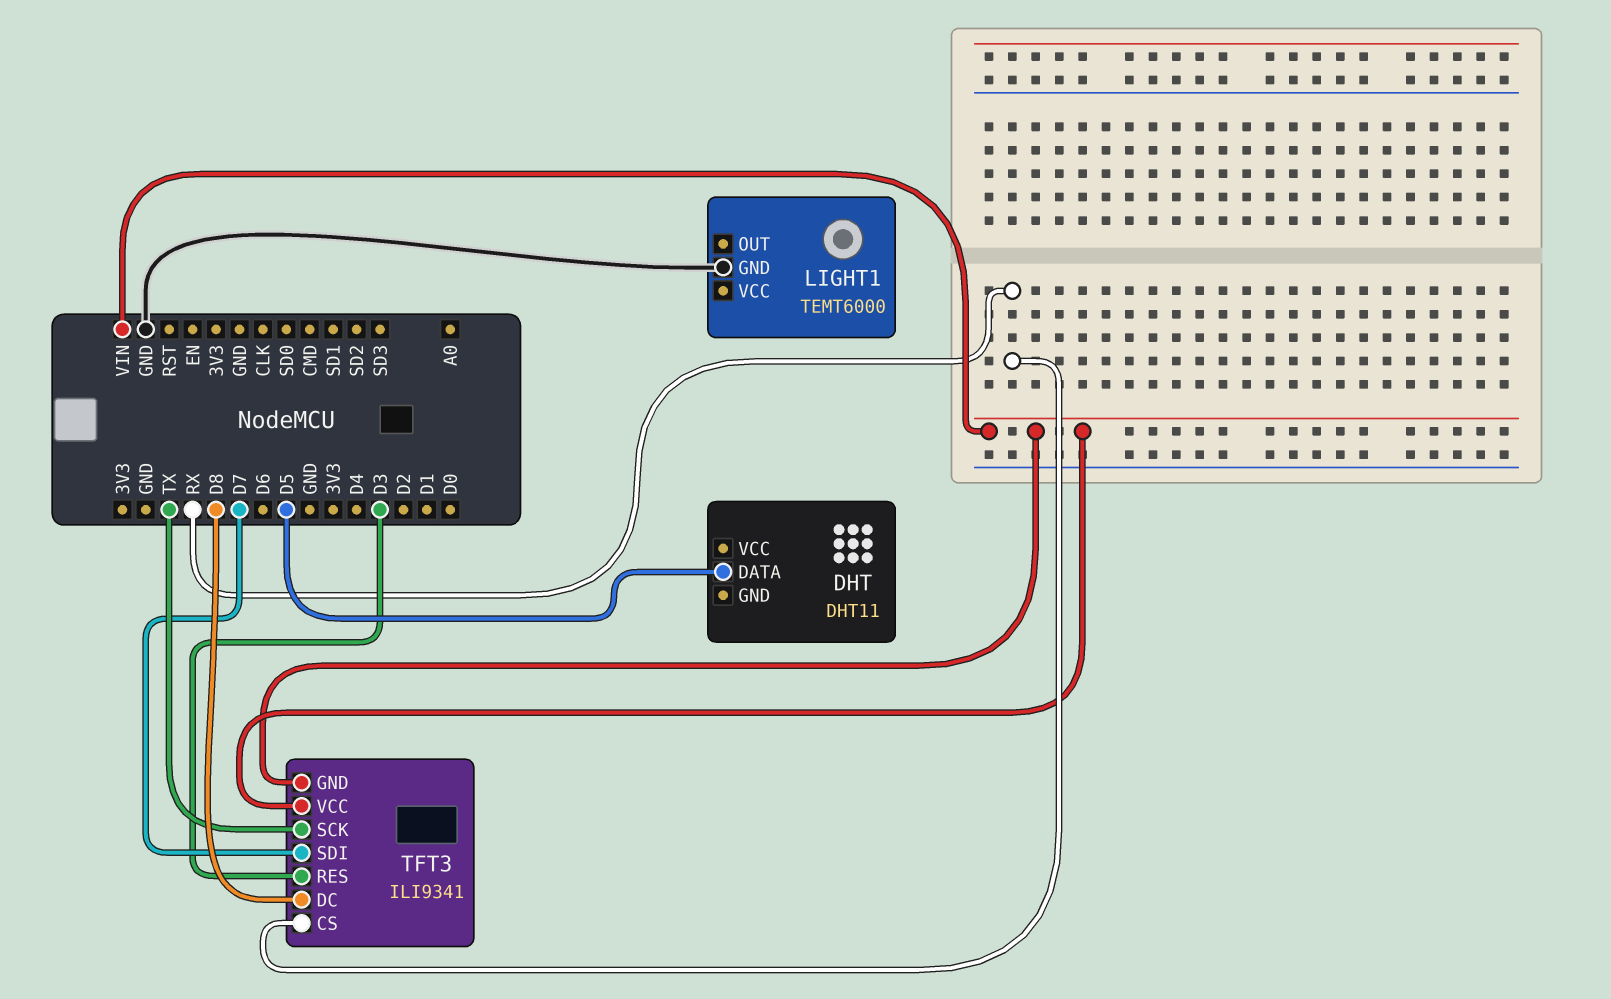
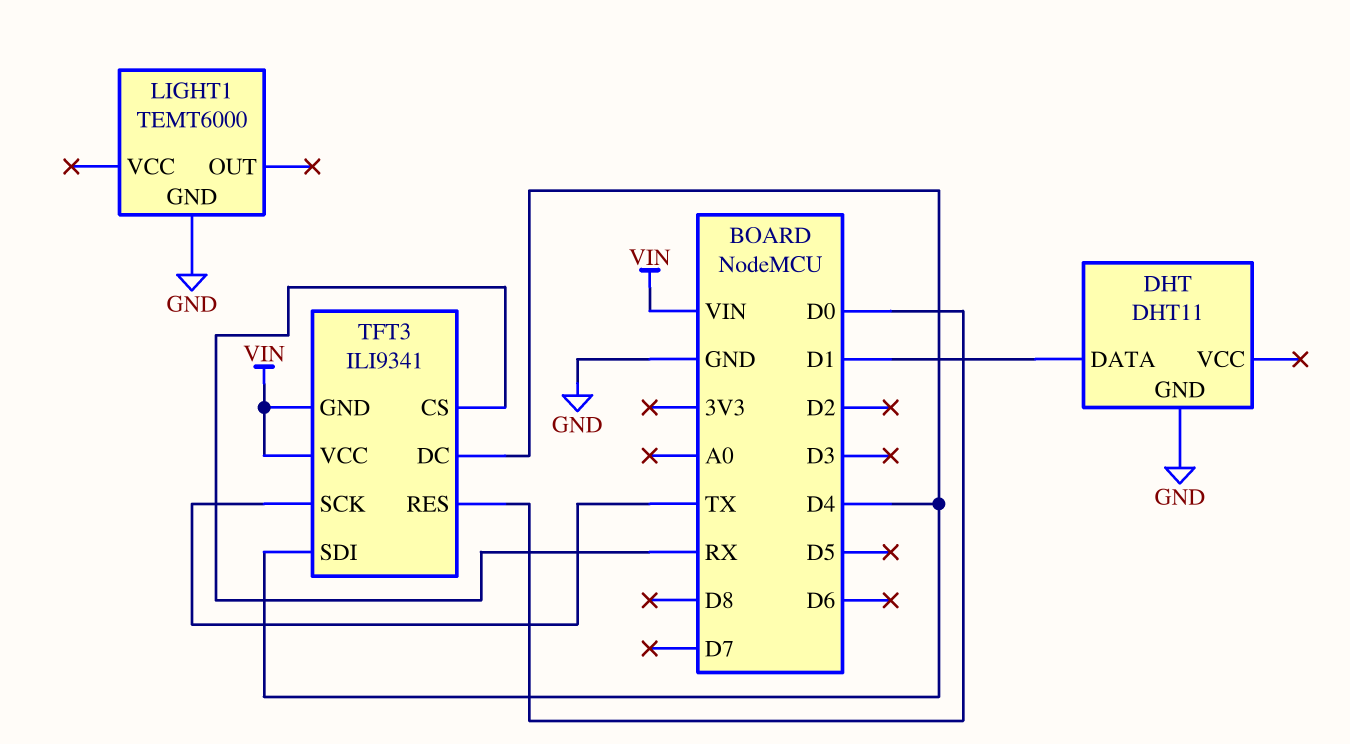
DHT pin DATA: D5 -> D1
DHT pin GND: none -> GND
TFT3 pin DC: D8 -> D4
TFT3 pin RES: D3 -> D0
TFT3 pin SDI: D7 -> D4

